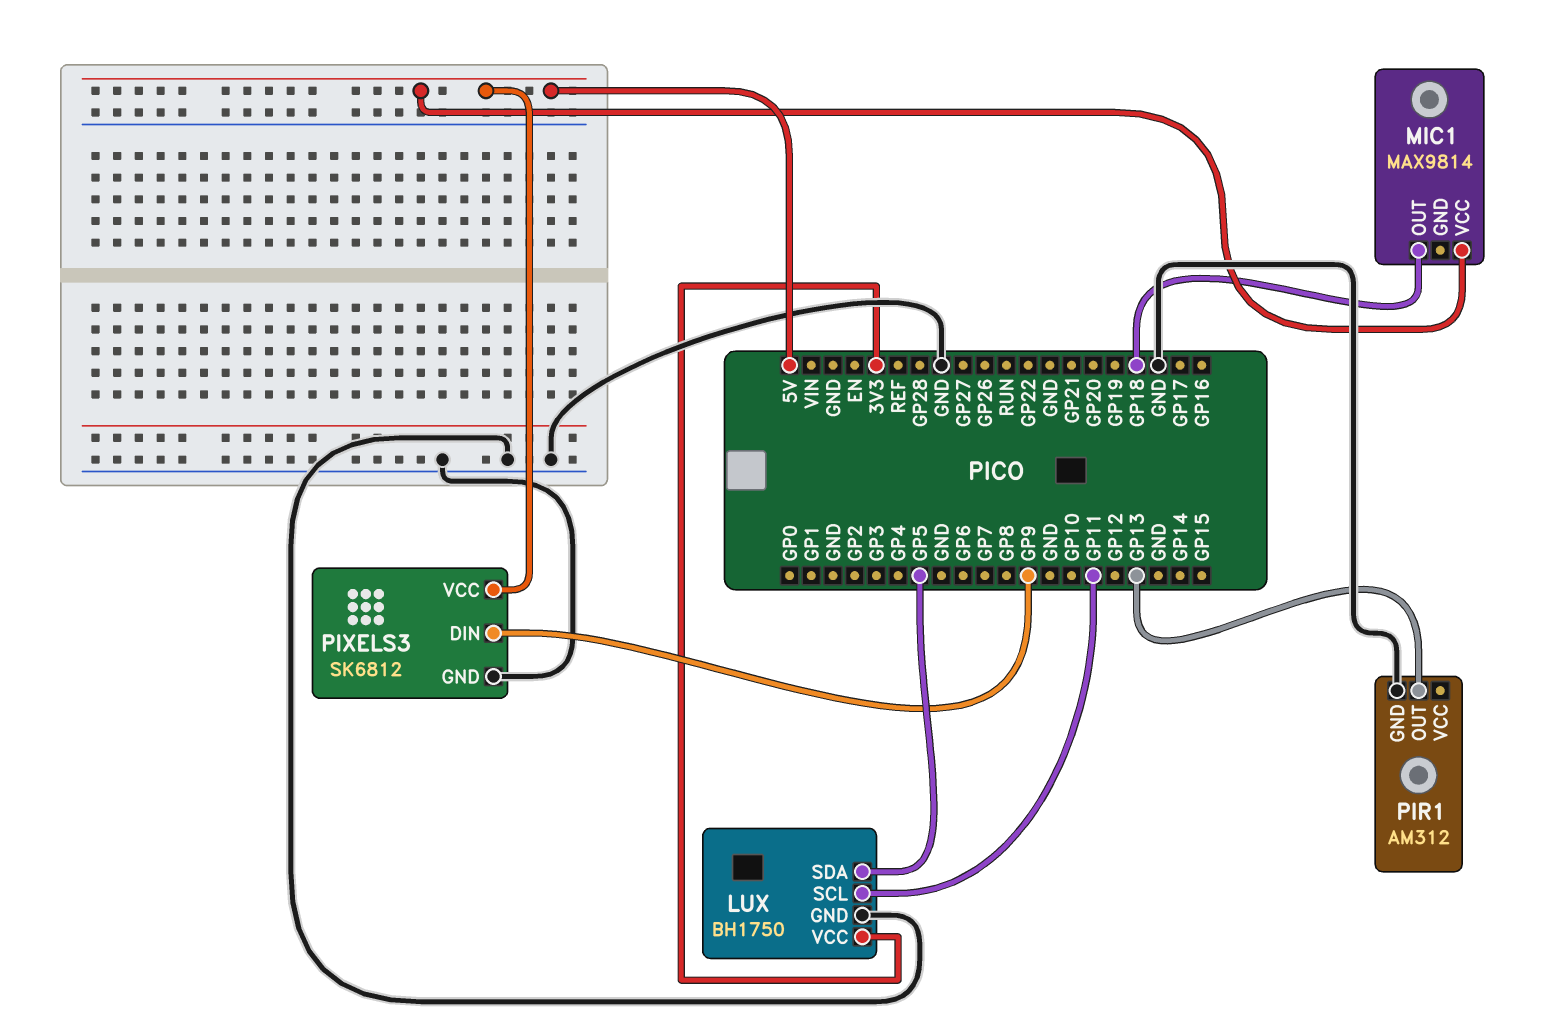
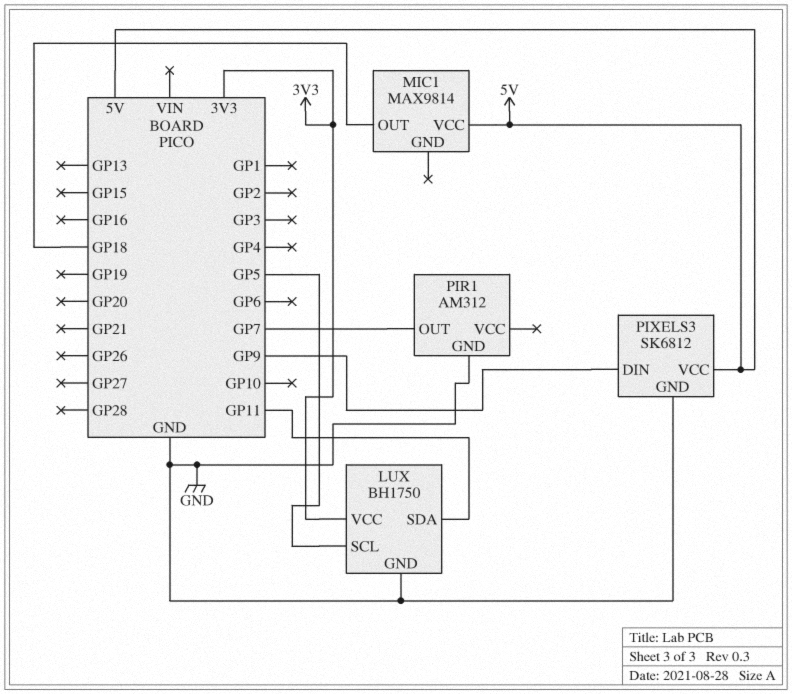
LUX pin SCL: GP11 -> GP5
LUX pin SDA: GP5 -> GP11
PIR1 pin OUT: GP13 -> GP7

